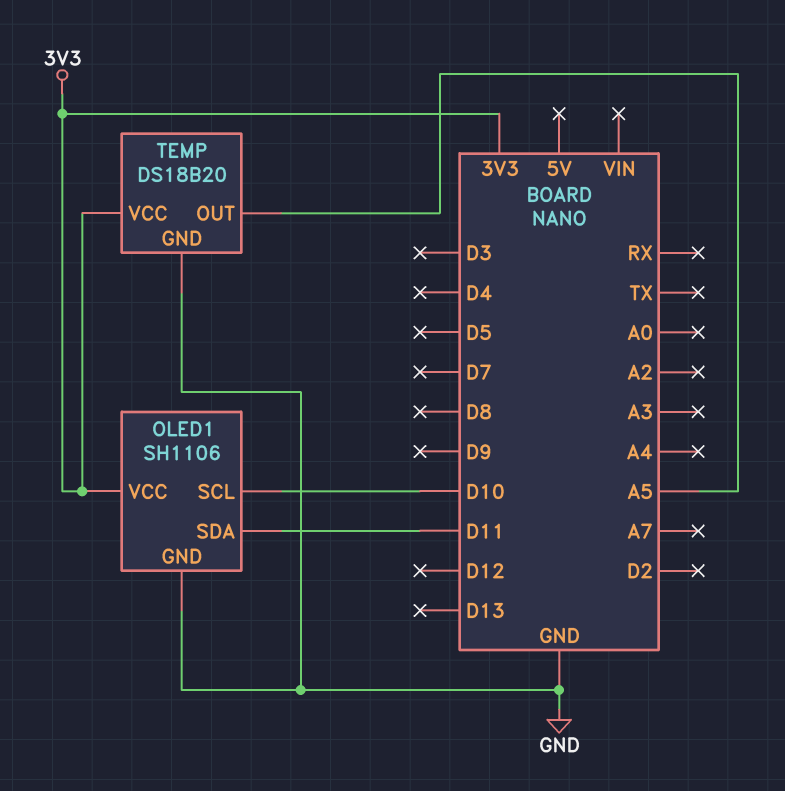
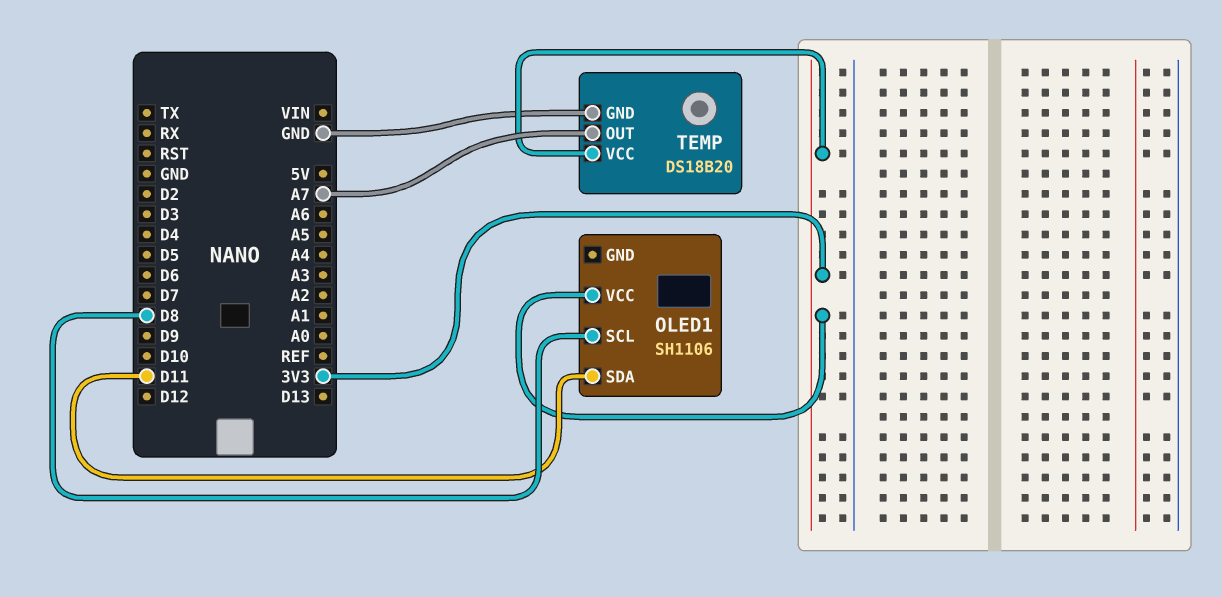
OLED1 pin GND: GND -> none
OLED1 pin SCL: D10 -> D8
TEMP pin OUT: A5 -> A7

